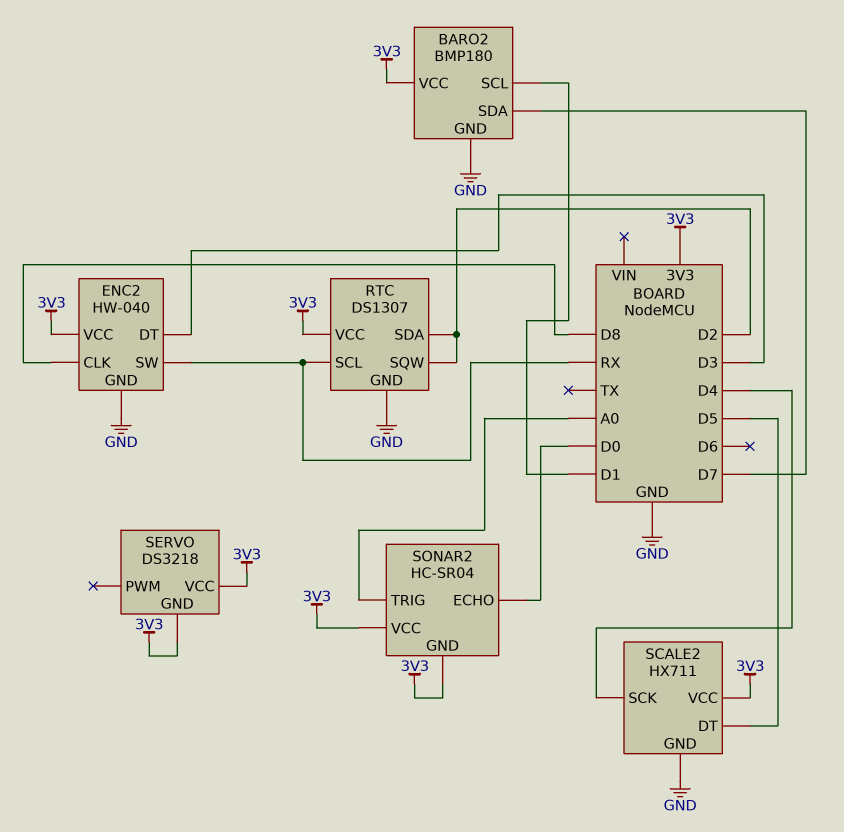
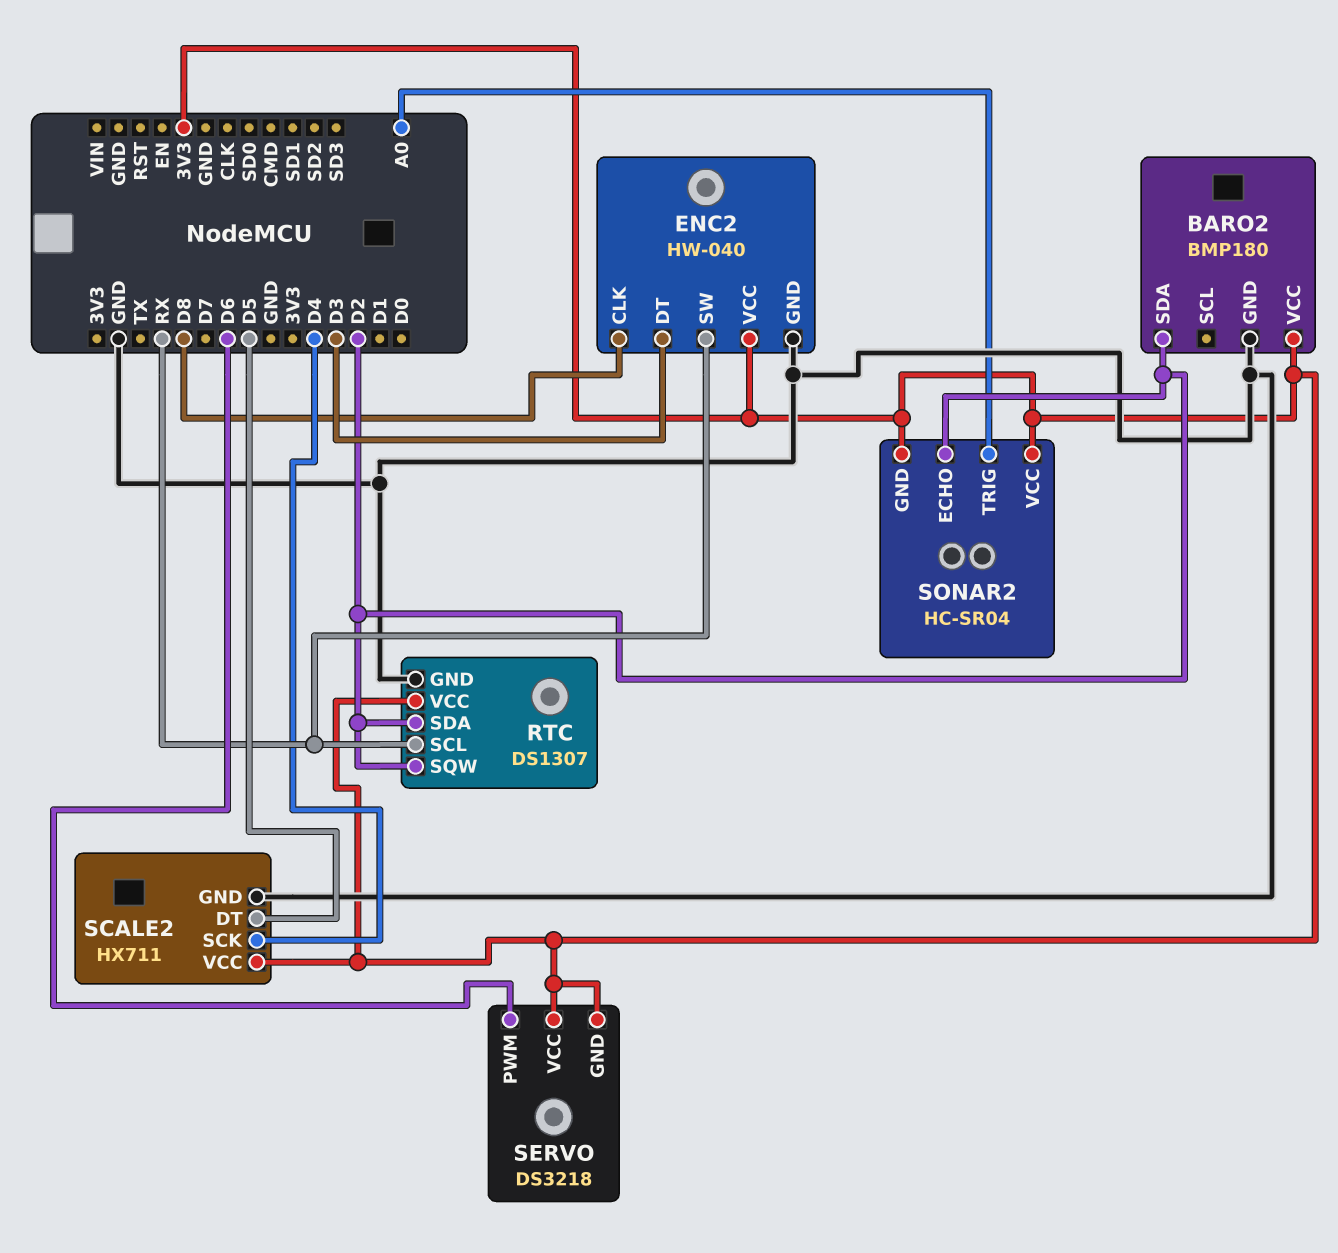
BARO2 pin SCL: D1 -> none
BARO2 pin SDA: D7 -> D2
SERVO pin PWM: none -> D6
SONAR2 pin ECHO: D0 -> D2

